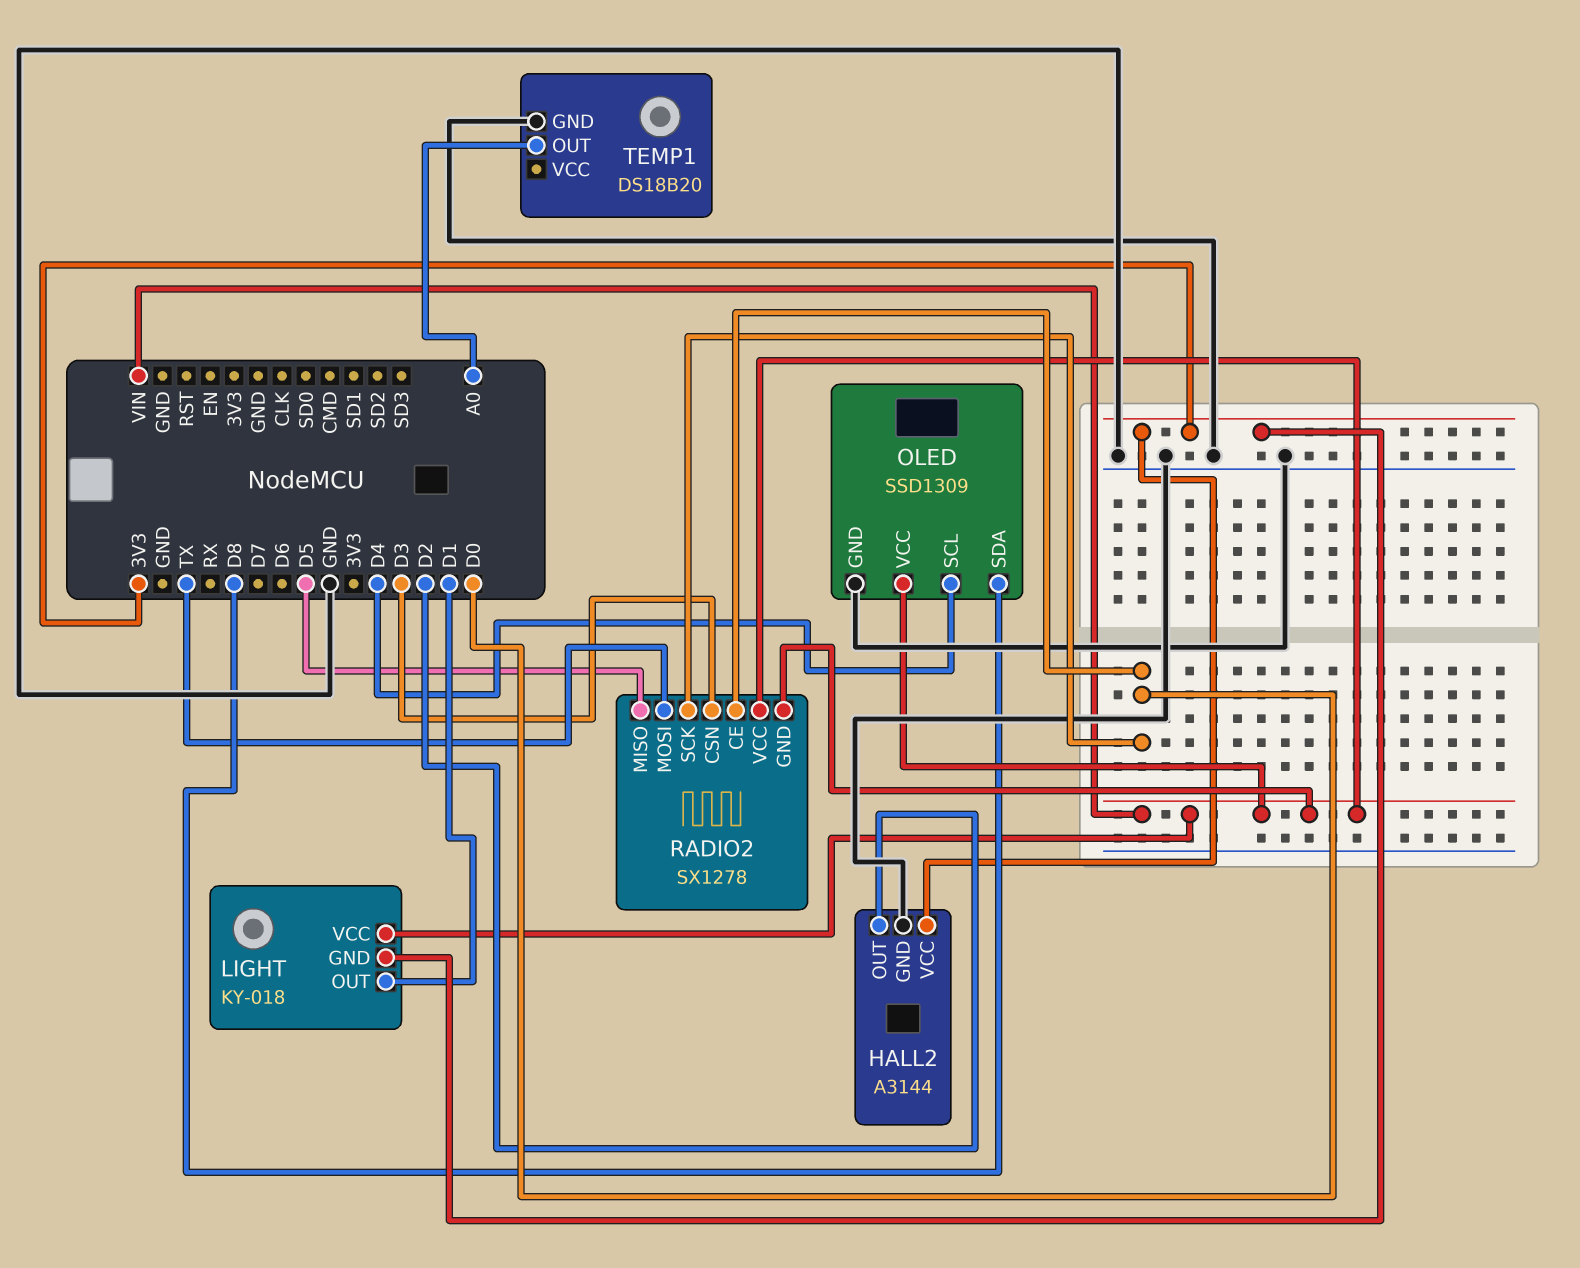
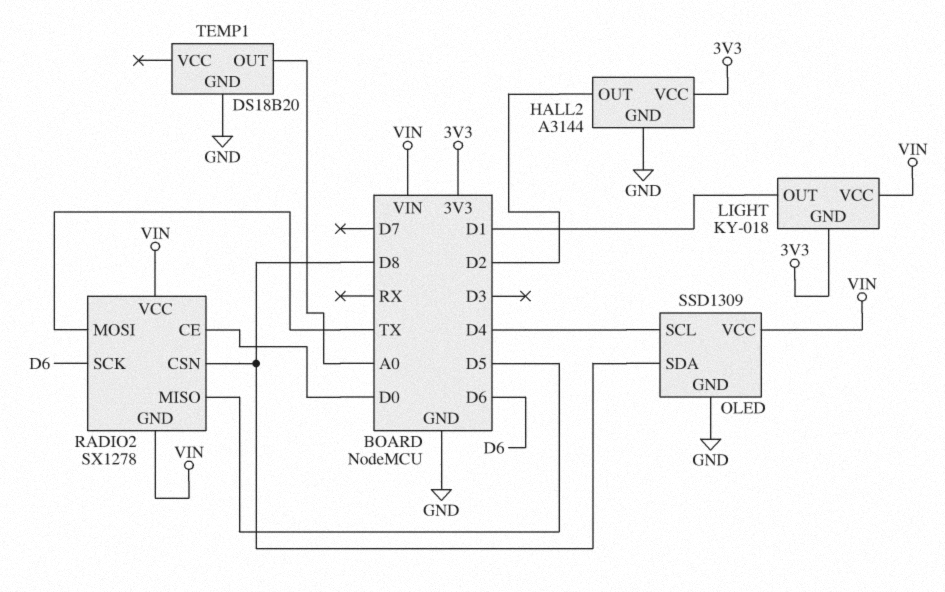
RADIO2 pin CSN: D3 -> D8
RADIO2 pin SCK: D0 -> D6

